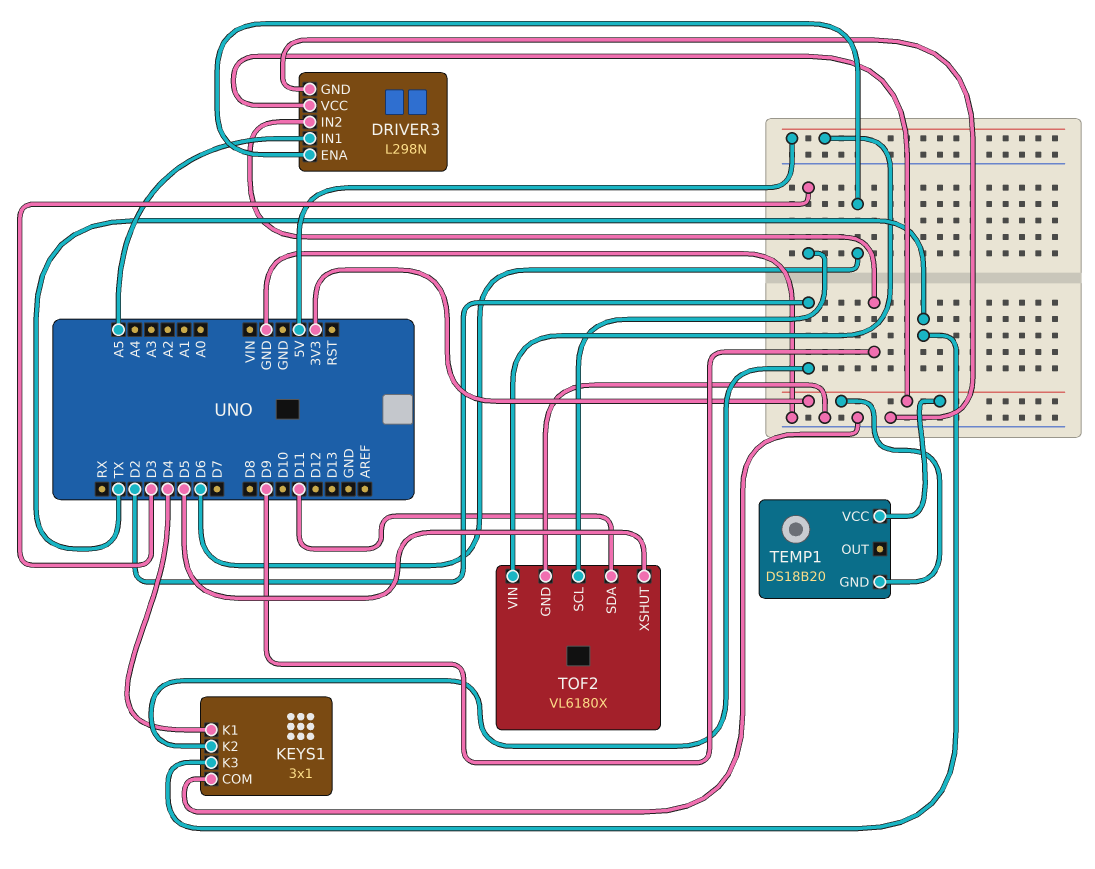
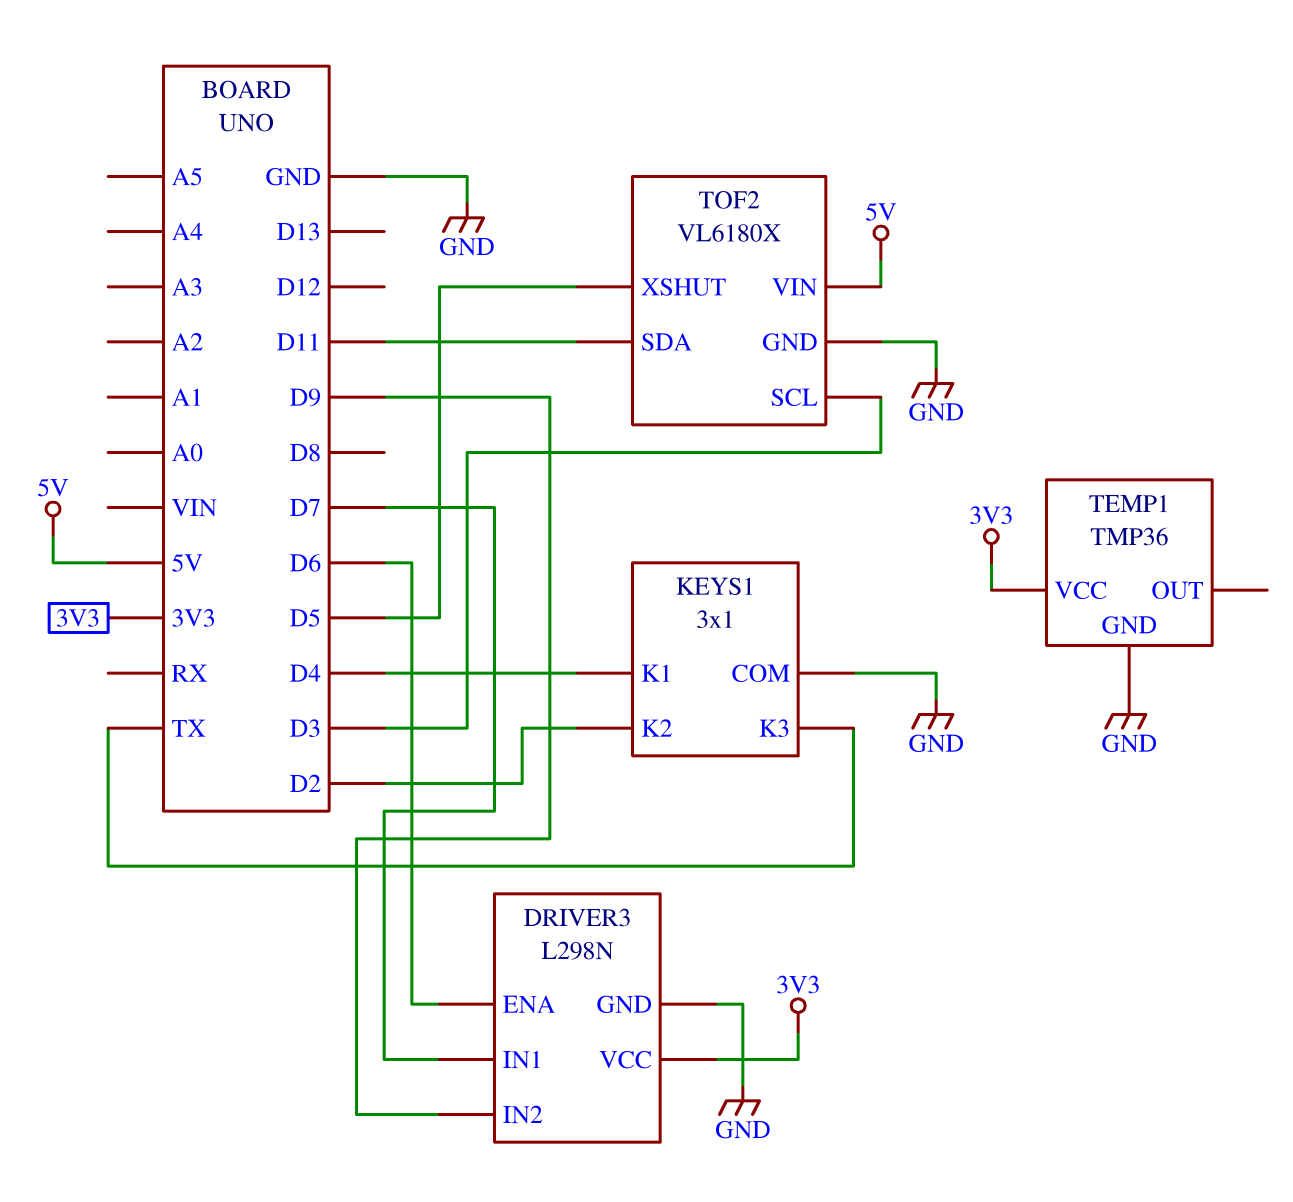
DRIVER3 pin IN1: A5 -> D7
TEMP1: DS18B20 -> TMP36
TEMP1 pin GND: 3V3 -> GND

